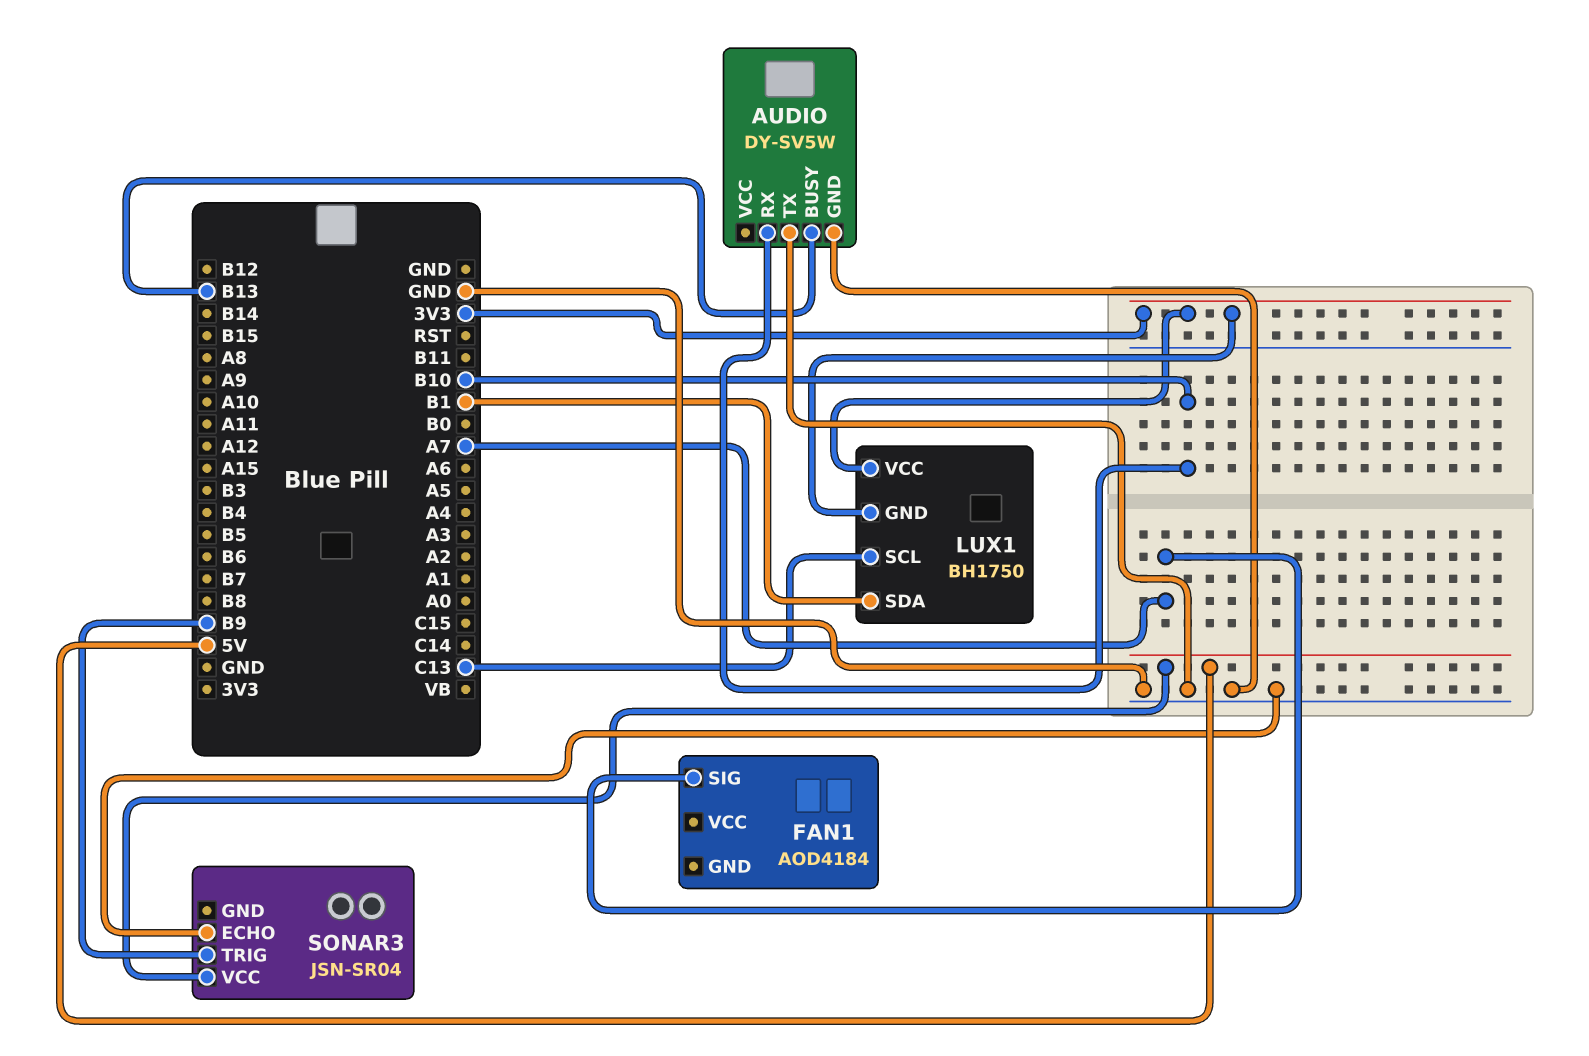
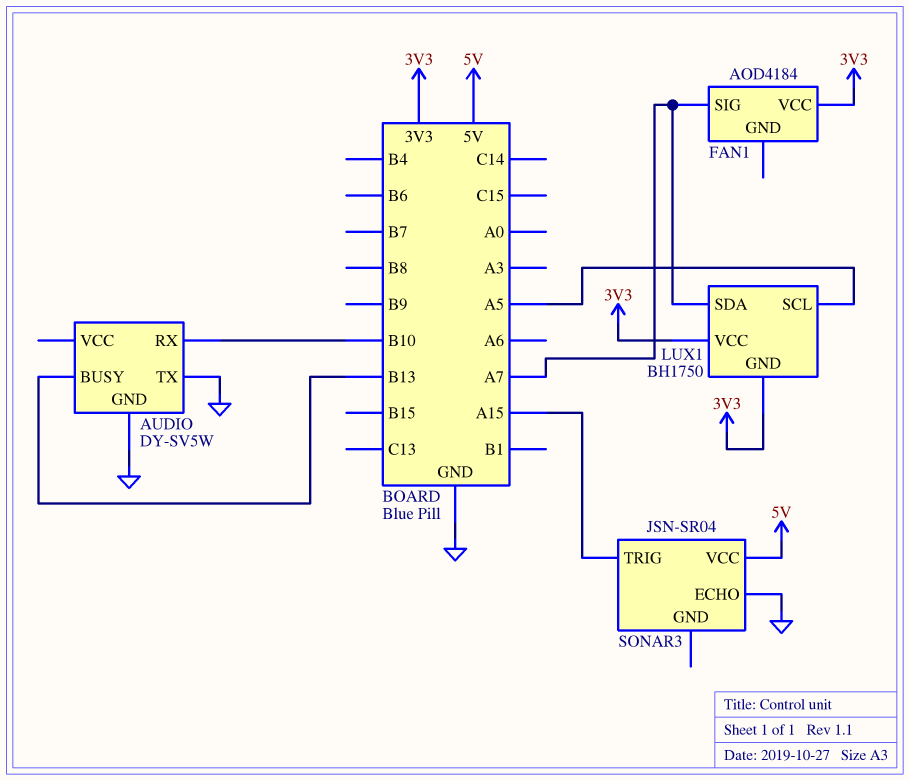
FAN1 pin VCC: none -> 3V3
LUX1 pin SCL: C13 -> A5
LUX1 pin SDA: B1 -> A7
SONAR3 pin TRIG: B9 -> A15

